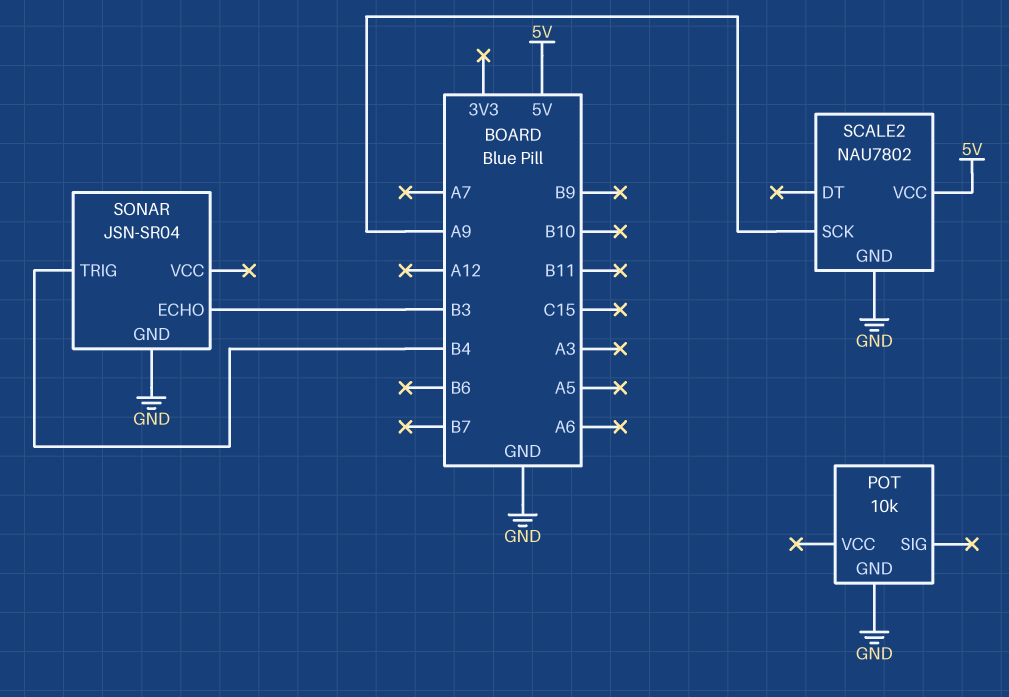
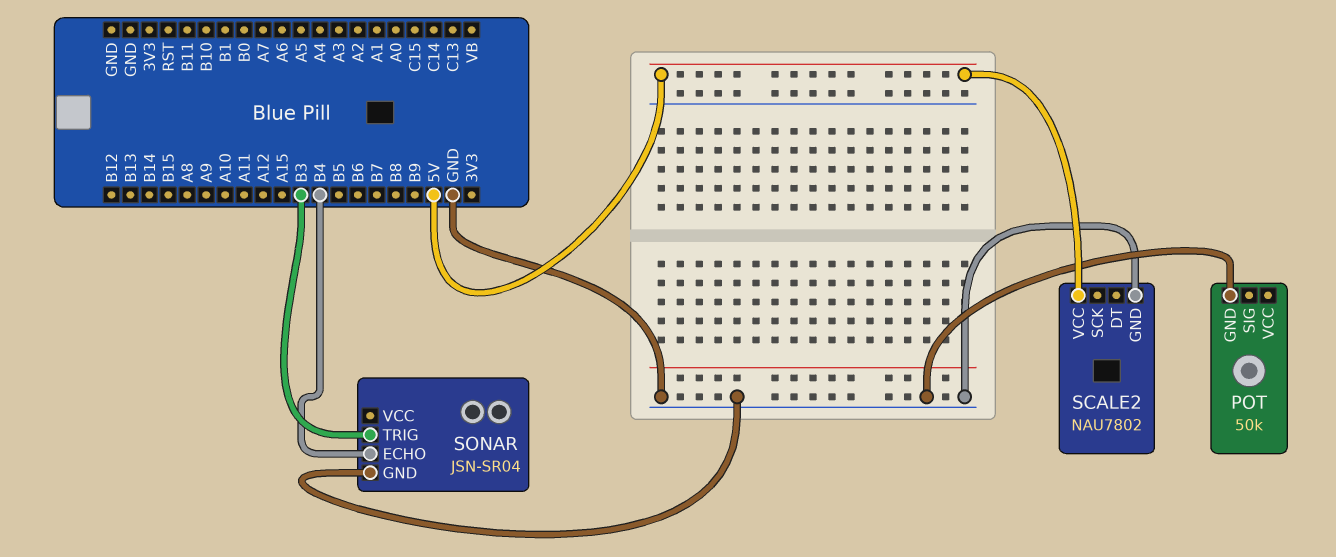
POT: 10k -> 50k
SCALE2 pin SCK: A9 -> none
SONAR pin ECHO: B3 -> B4
SONAR pin TRIG: B4 -> B3

